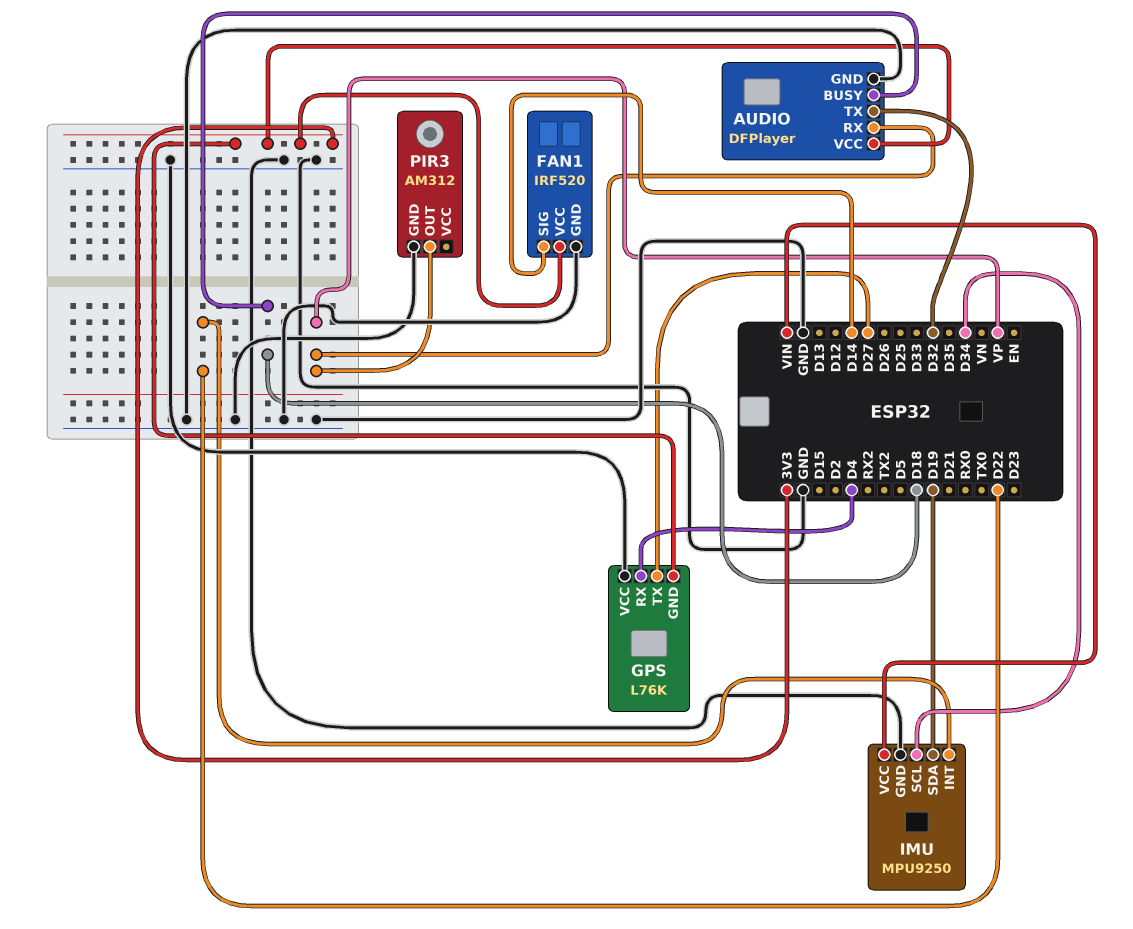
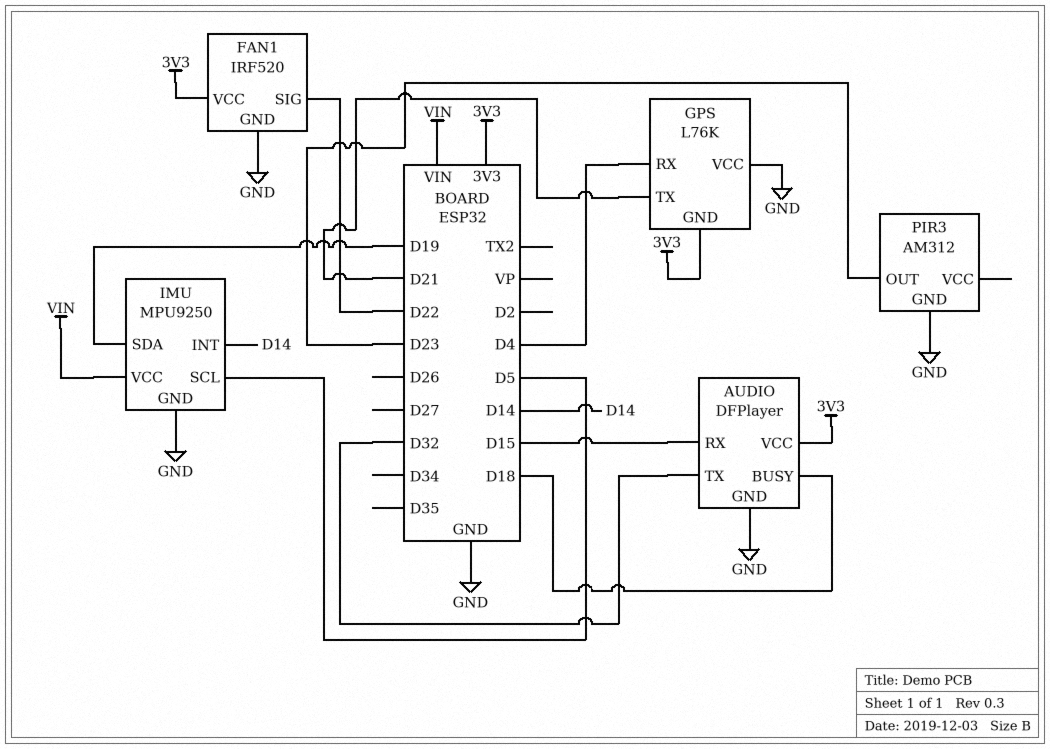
AUDIO pin RX: VP -> D15
FAN1 pin SIG: D14 -> D22
GPS pin TX: D27 -> D21
IMU pin INT: D22 -> D14
IMU pin SCL: D34 -> D5
PIR3 pin OUT: VP -> D23

